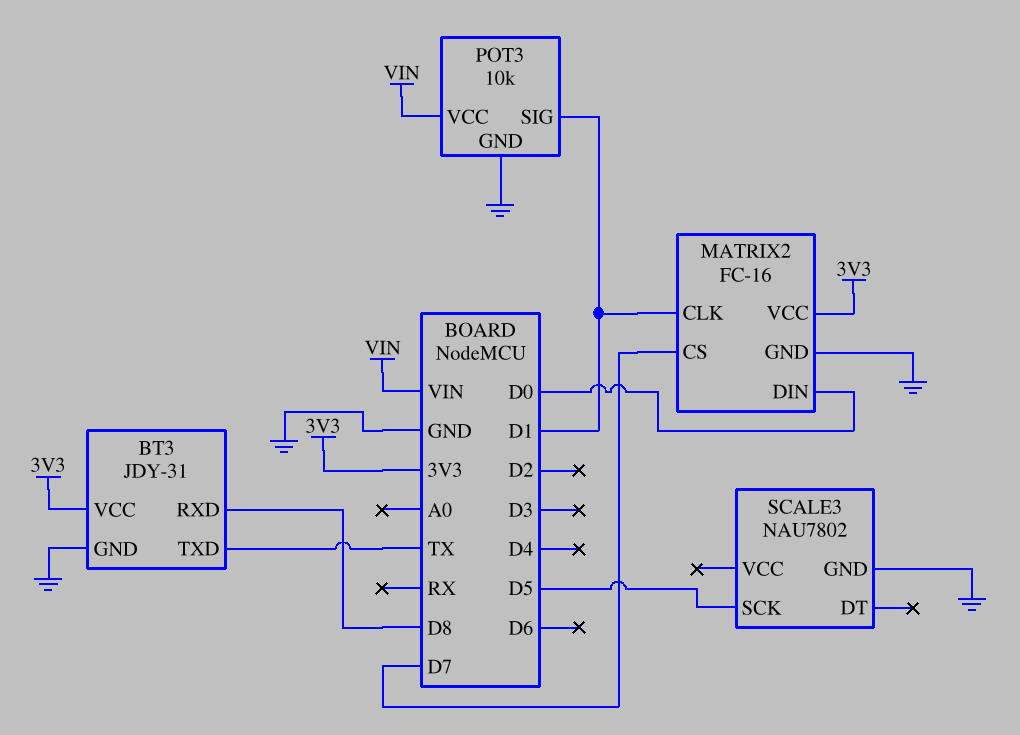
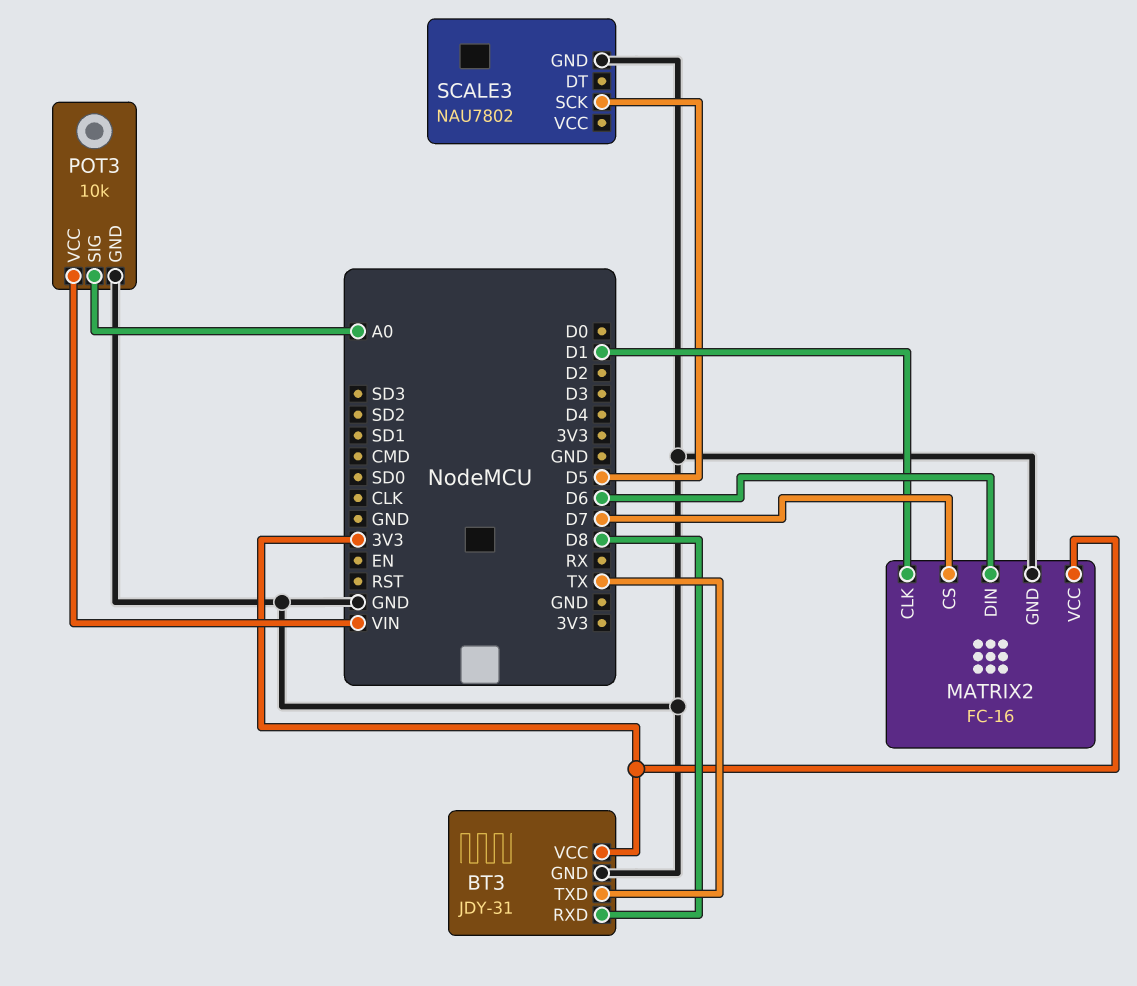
MATRIX2 pin DIN: D0 -> D6
POT3 pin SIG: D1 -> A0

